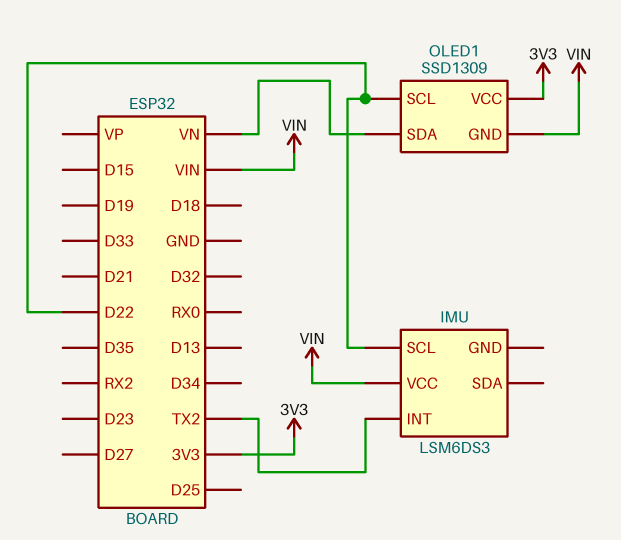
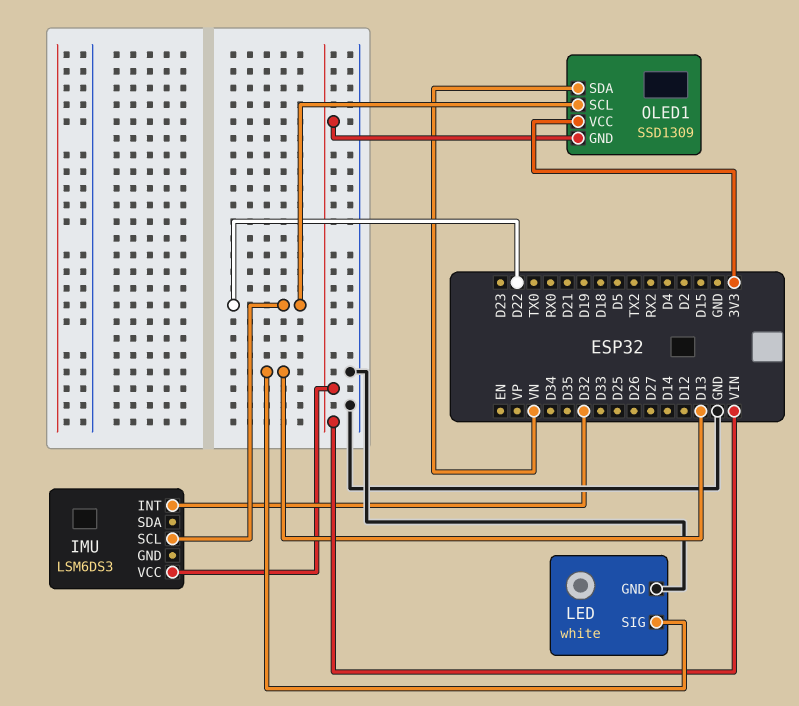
IMU pin INT: TX2 -> D32
LED: none -> white
LED pin GND: none -> GND
LED pin SIG: none -> D13

